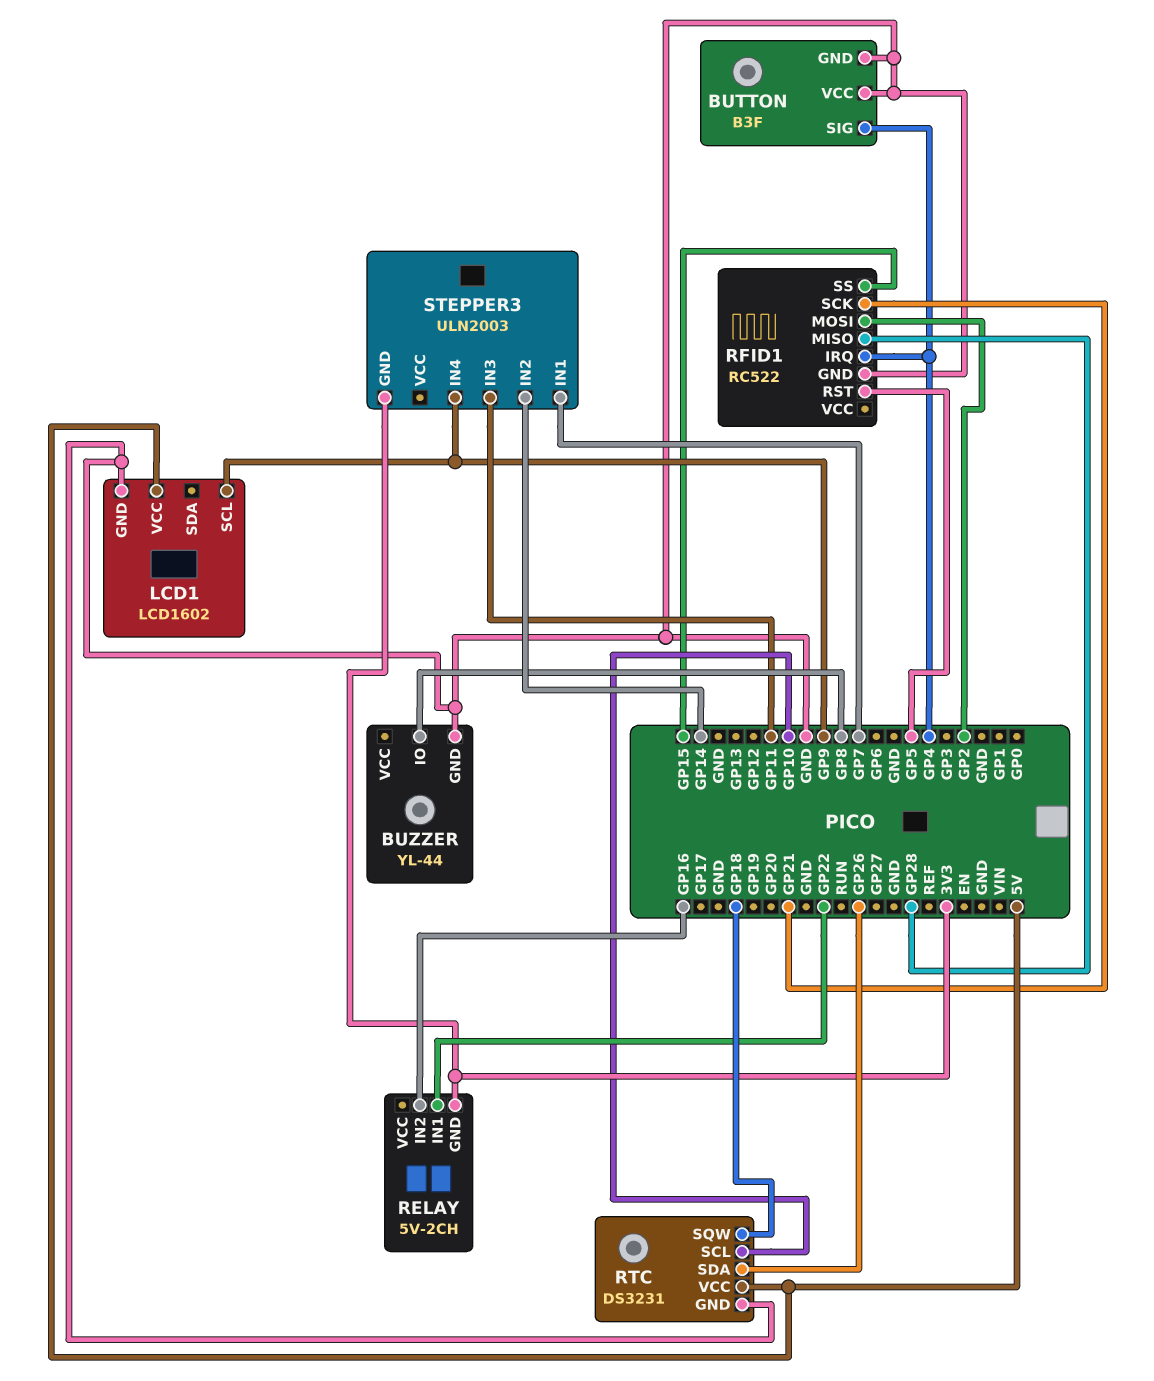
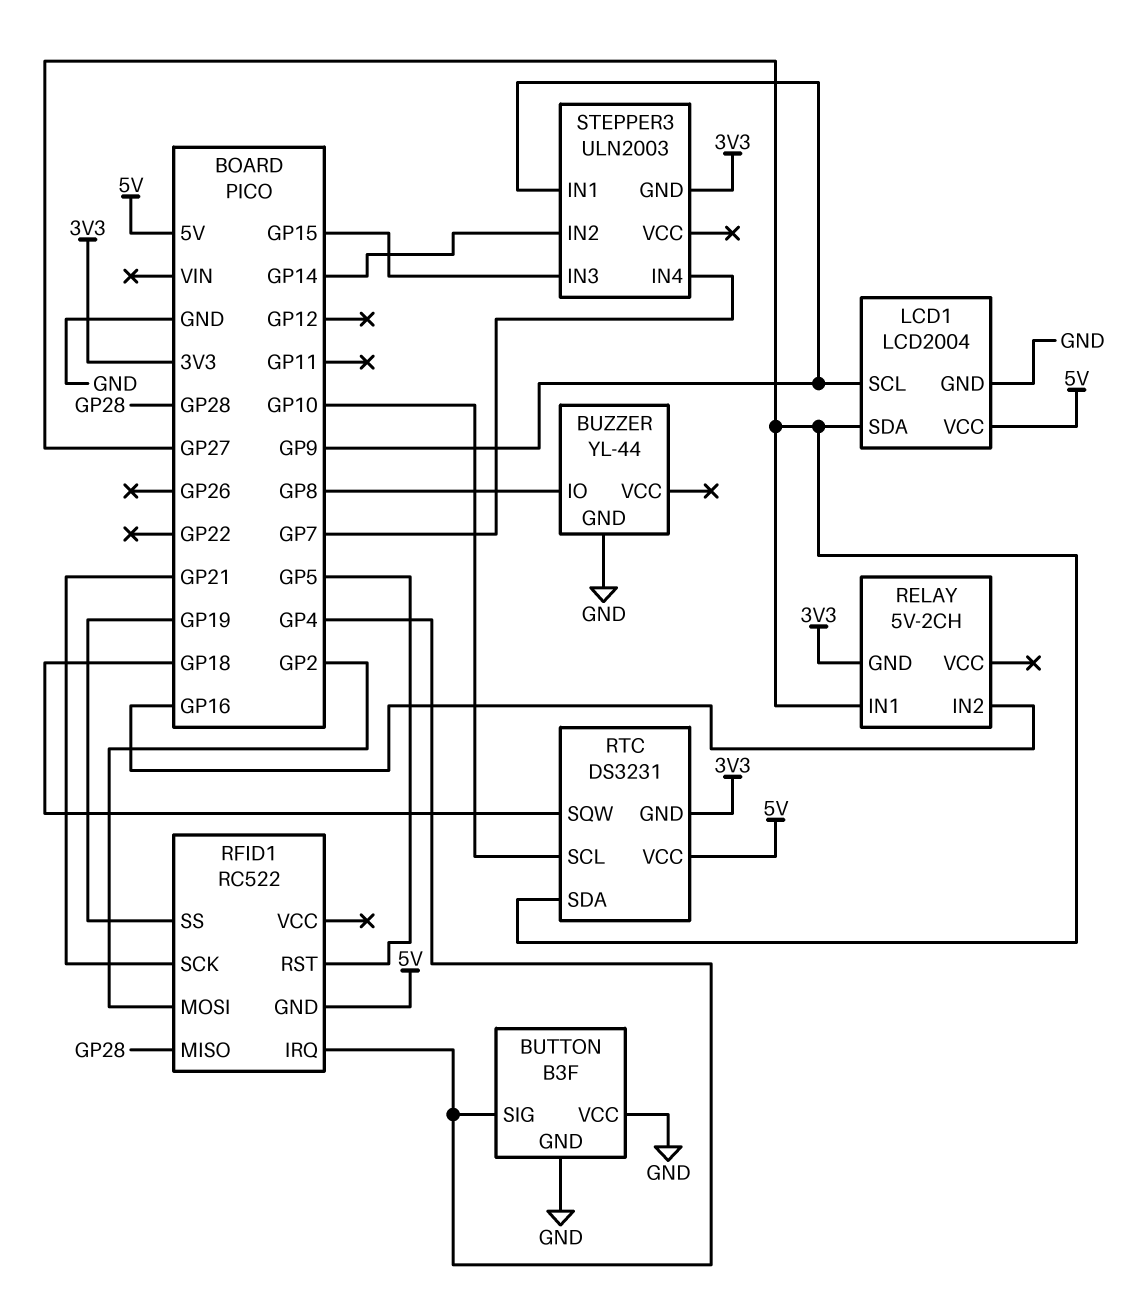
LCD1: LCD1602 -> LCD2004
LCD1 pin SDA: none -> GP27
RELAY pin IN1: GP22 -> GP27
RFID1 pin GND: GND -> 5V
RFID1 pin SS: GP15 -> GP19
RTC pin GND: GND -> 3V3
RTC pin SDA: GP26 -> GP27
STEPPER3 pin IN1: GP7 -> GP9
STEPPER3 pin IN3: GP11 -> GP15
STEPPER3 pin IN4: GP9 -> GP7

